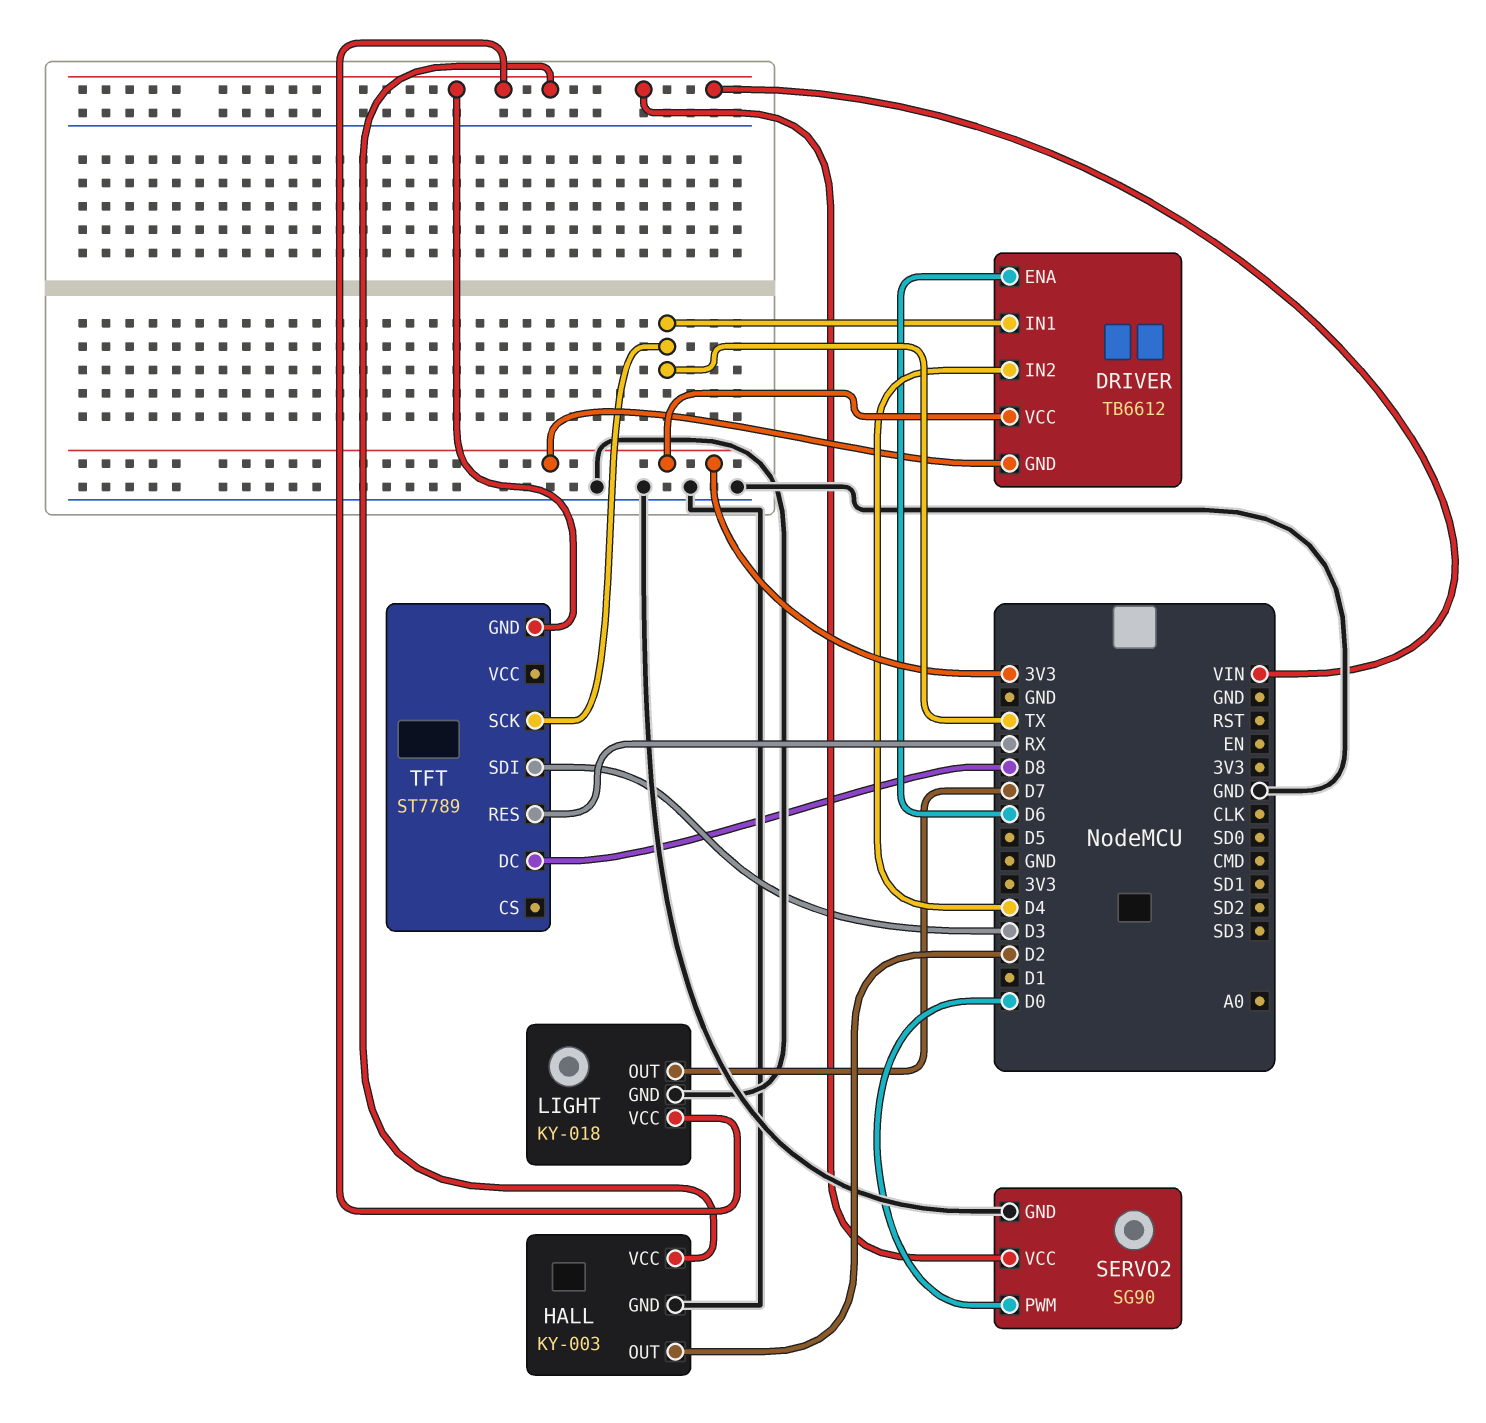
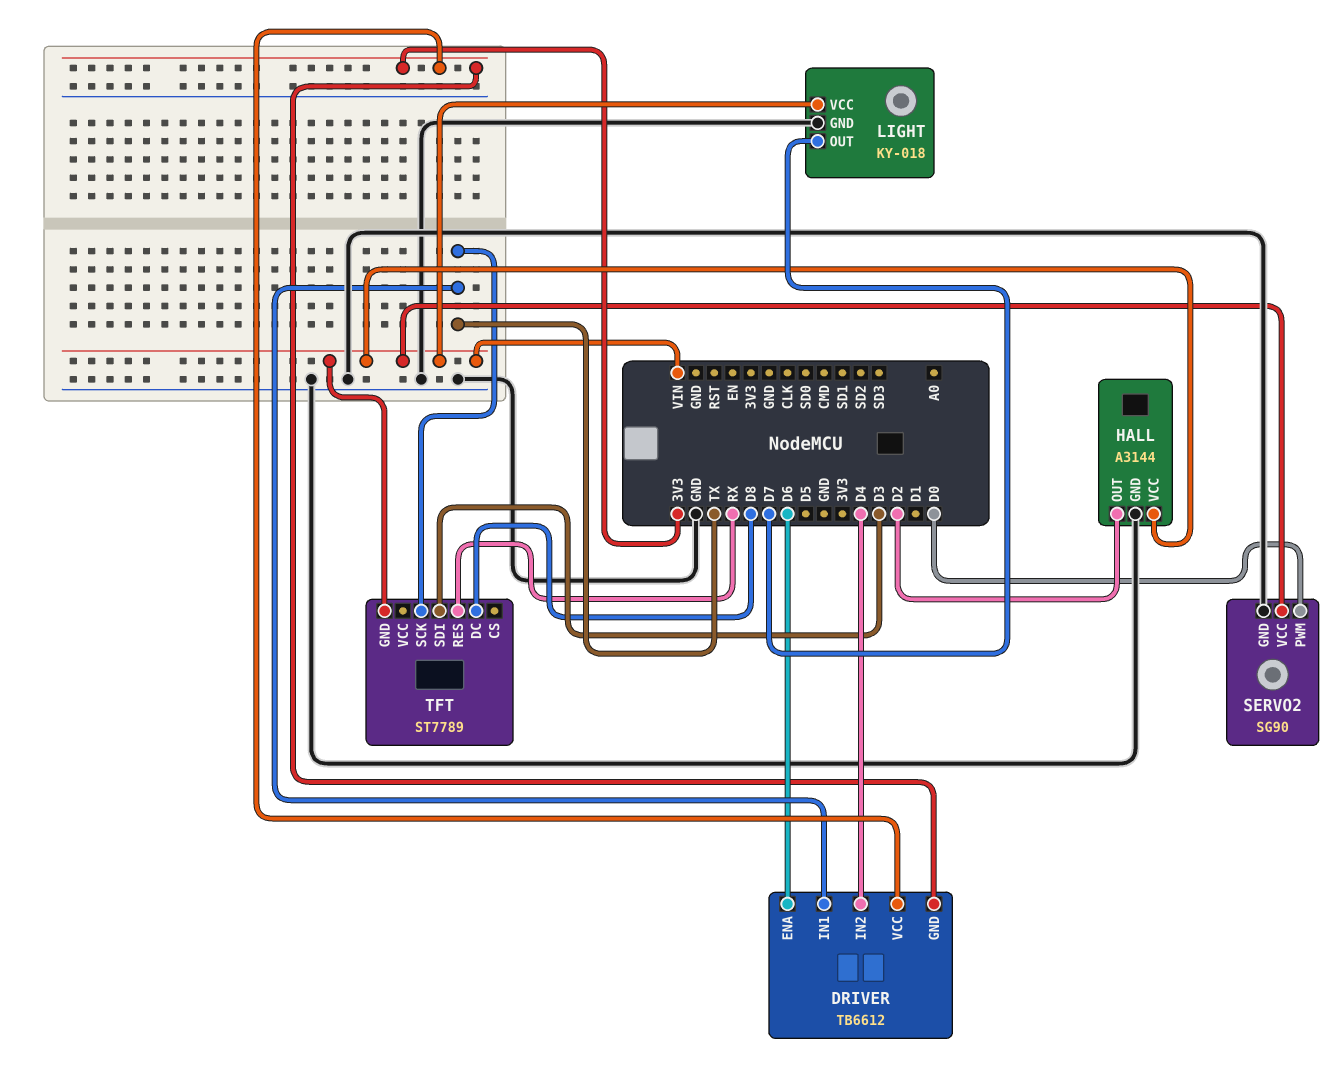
HALL: KY-003 -> A3144

